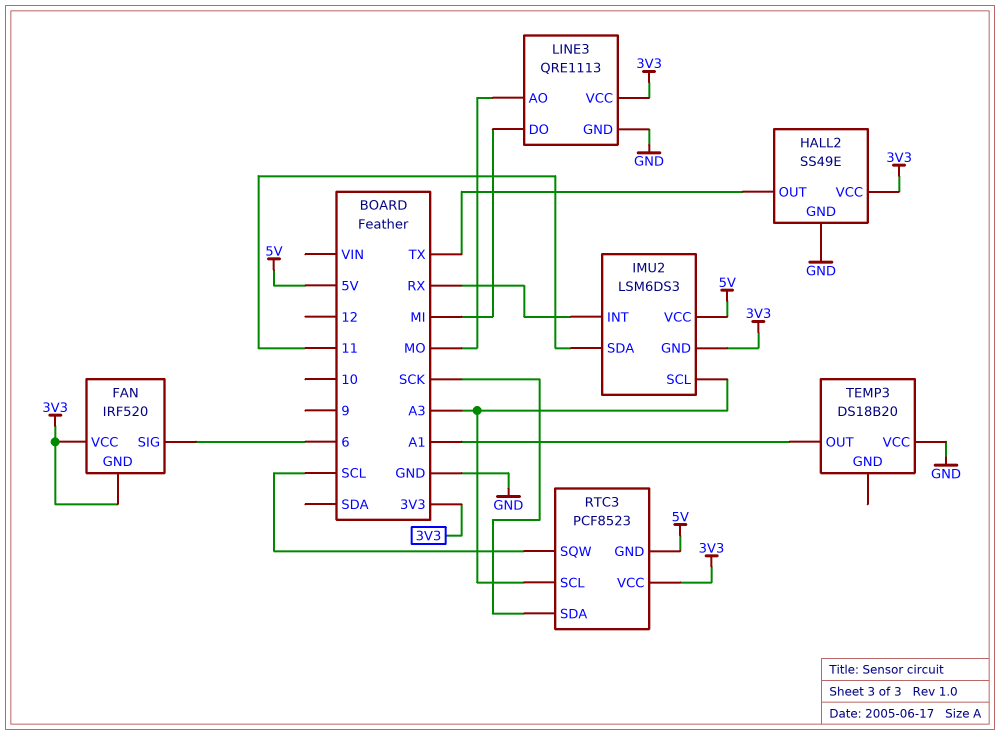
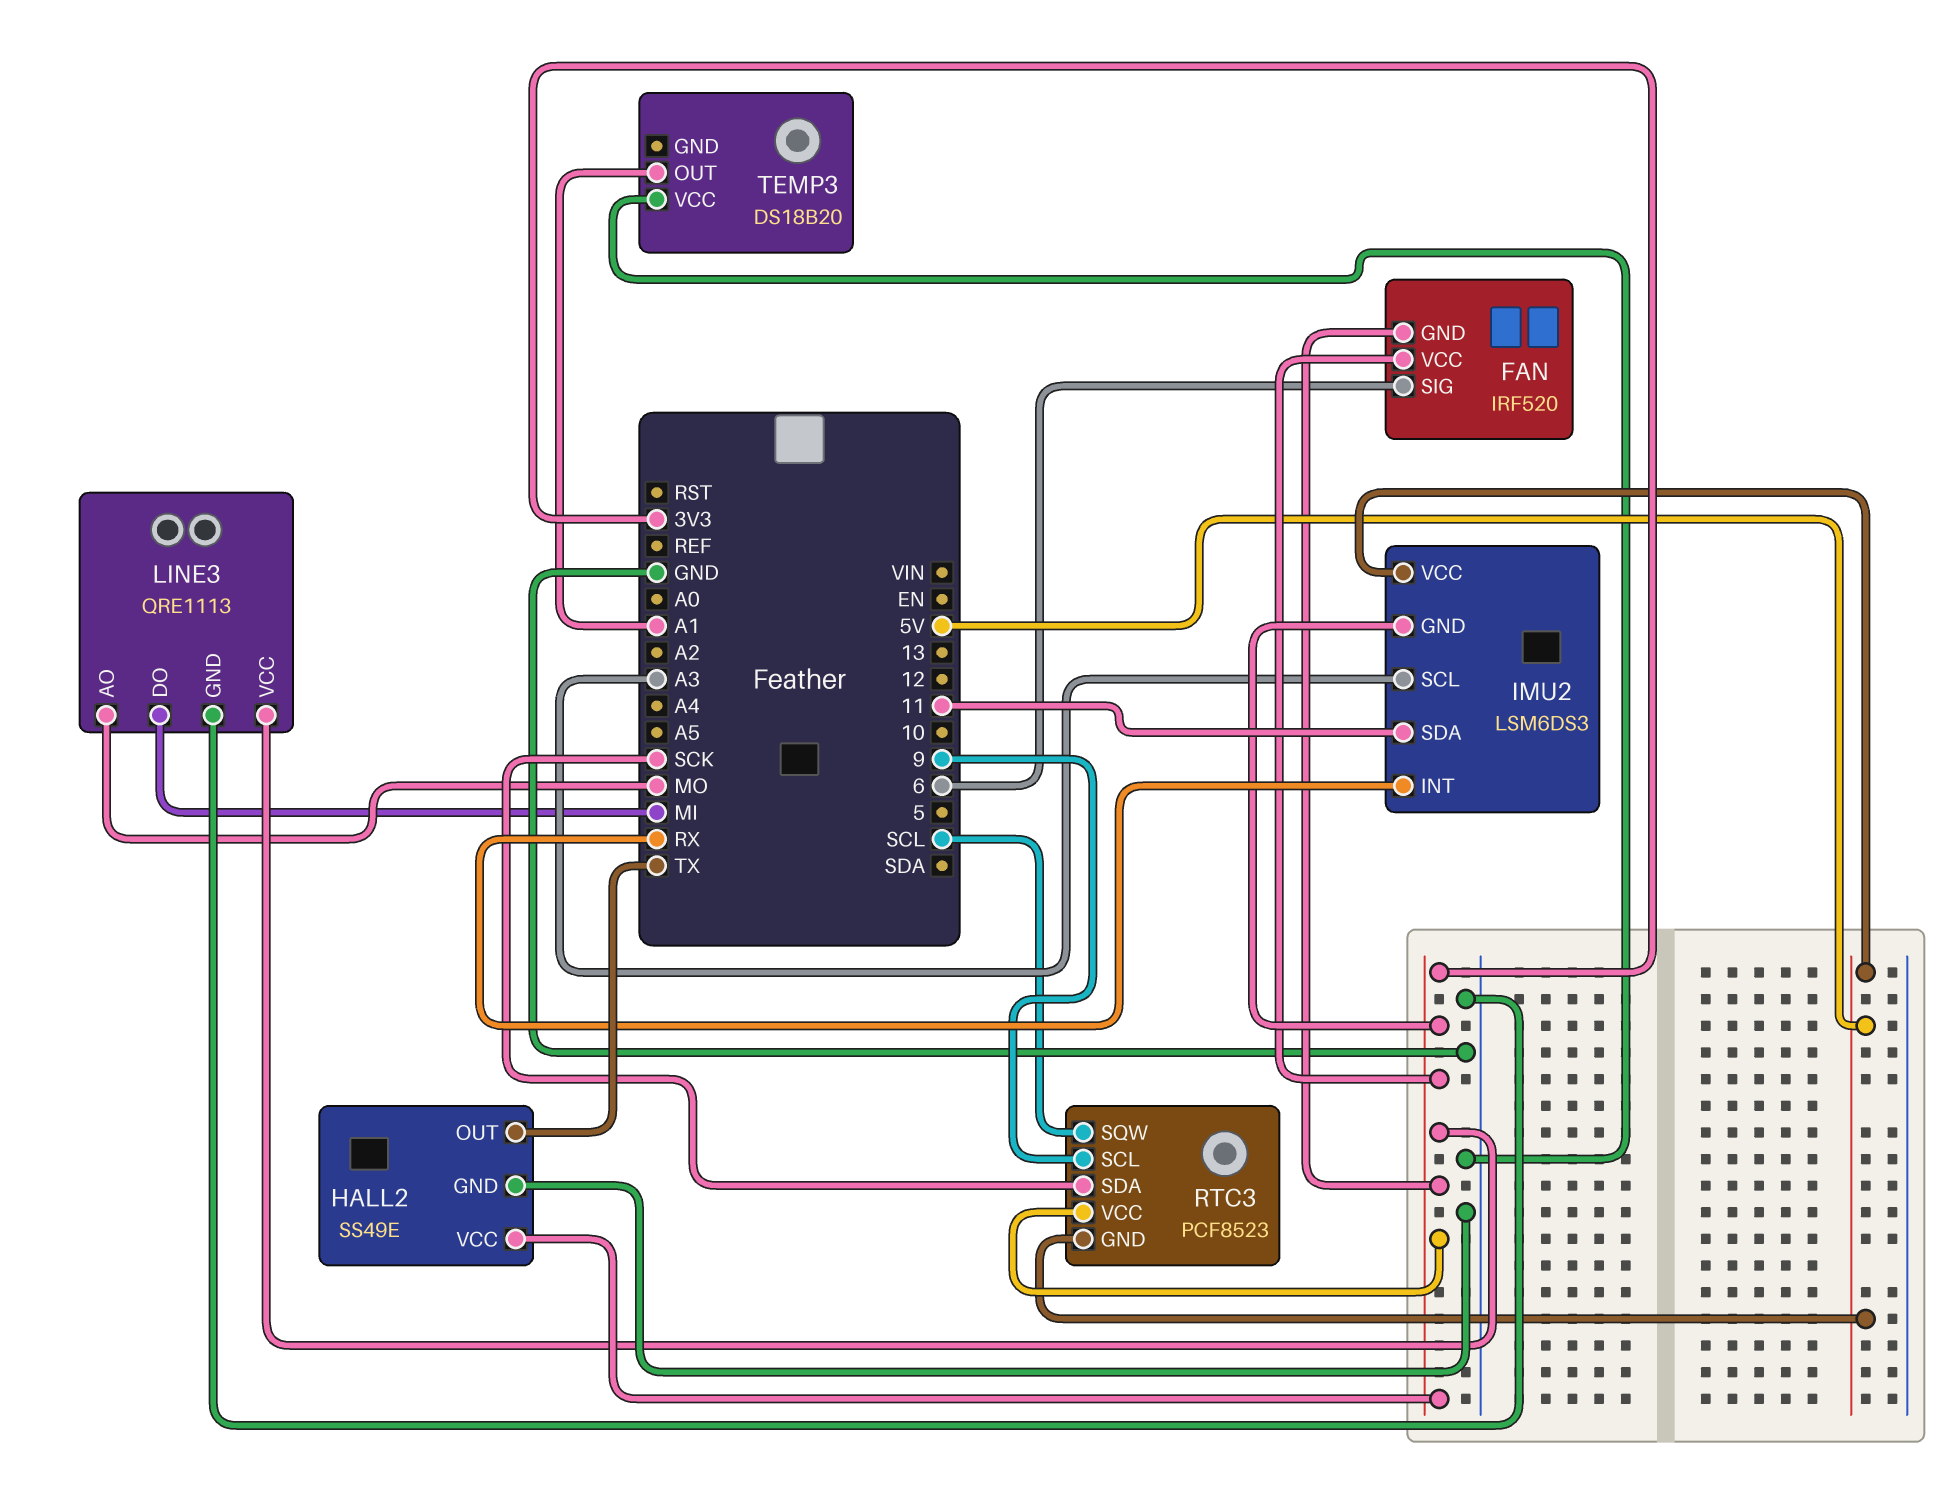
RTC3 pin SCL: A3 -> 9

